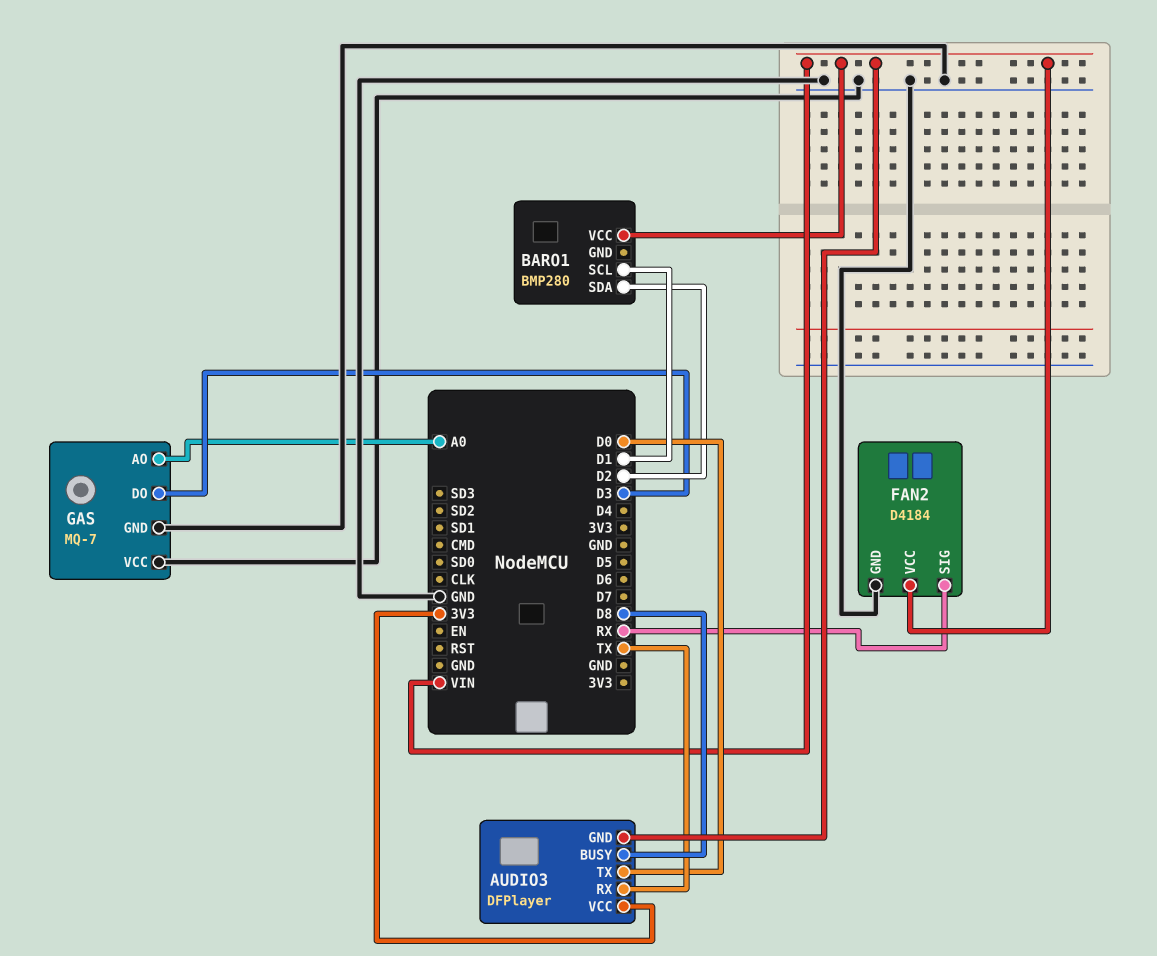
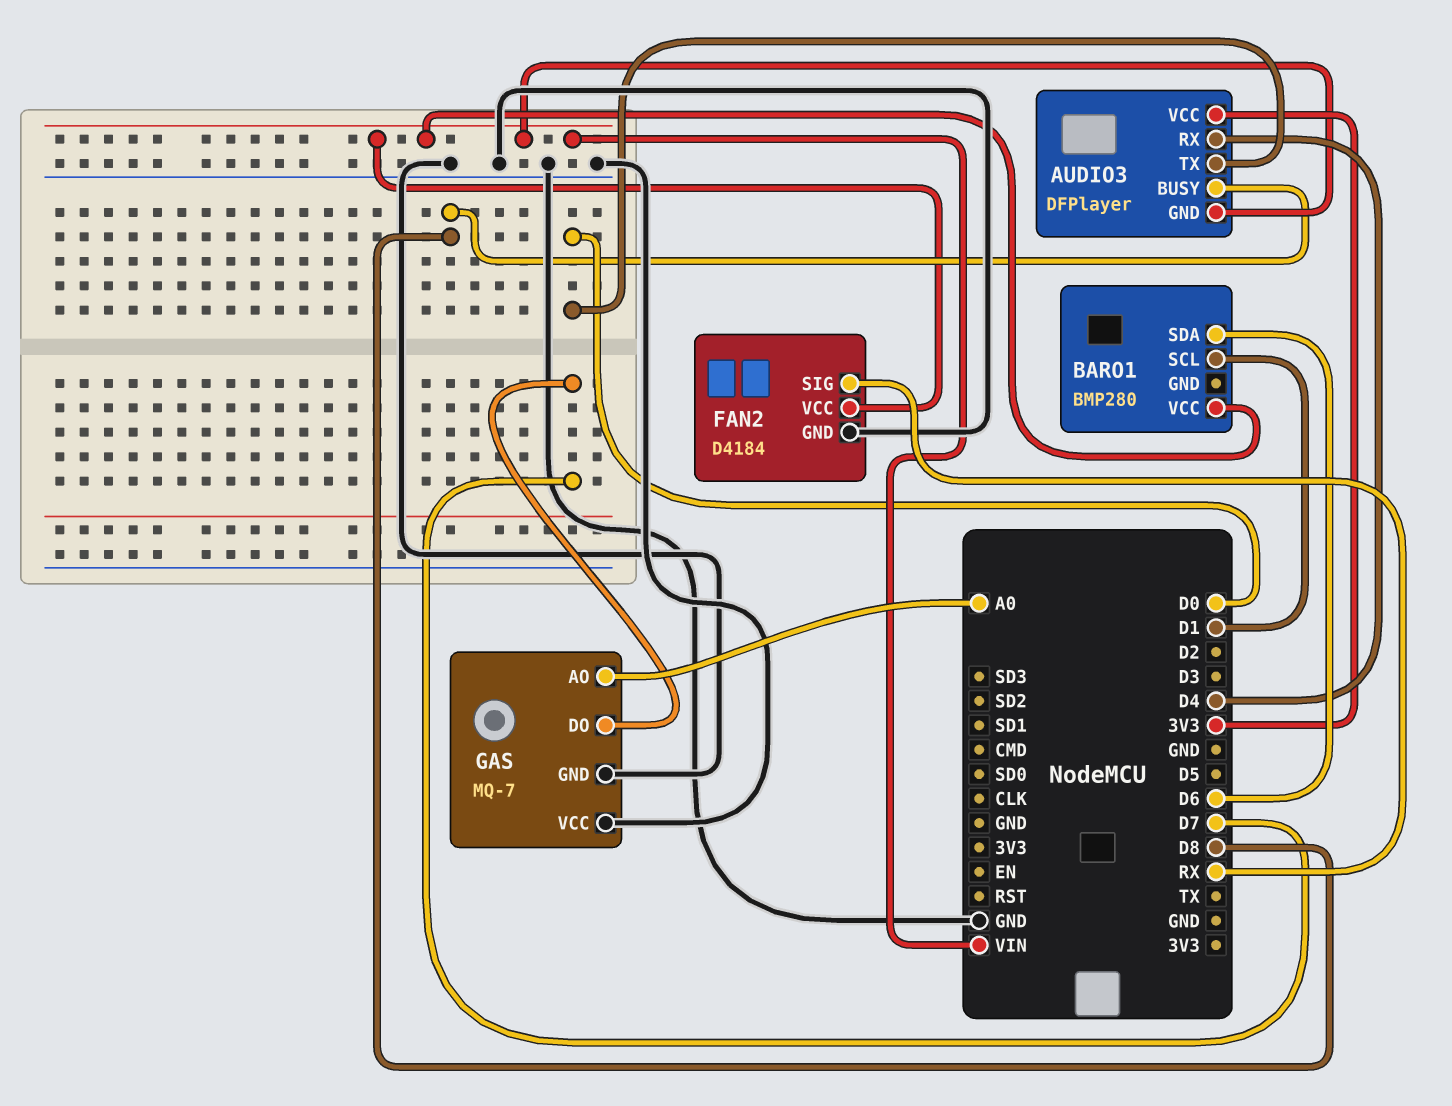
AUDIO3 pin RX: TX -> D4
BARO1 pin SDA: D2 -> D6
GAS pin DO: D3 -> D7

